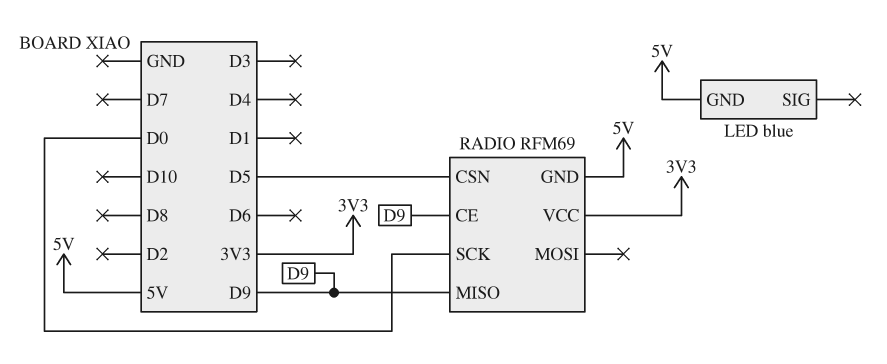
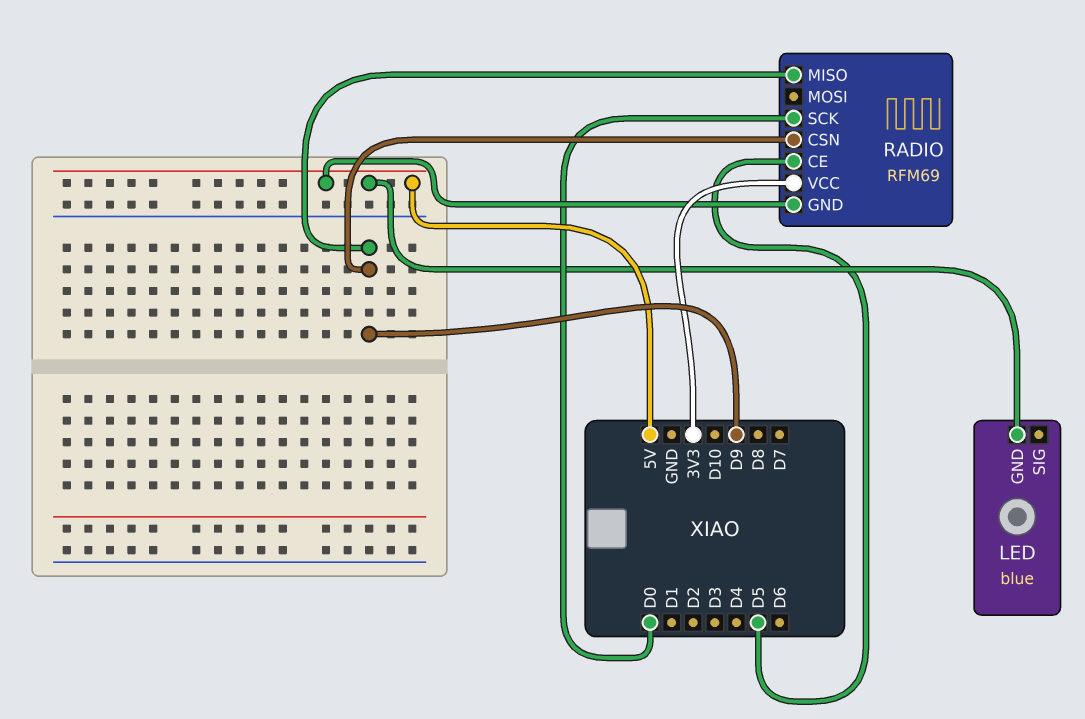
RADIO pin CE: D9 -> D5
RADIO pin CSN: D5 -> D9

